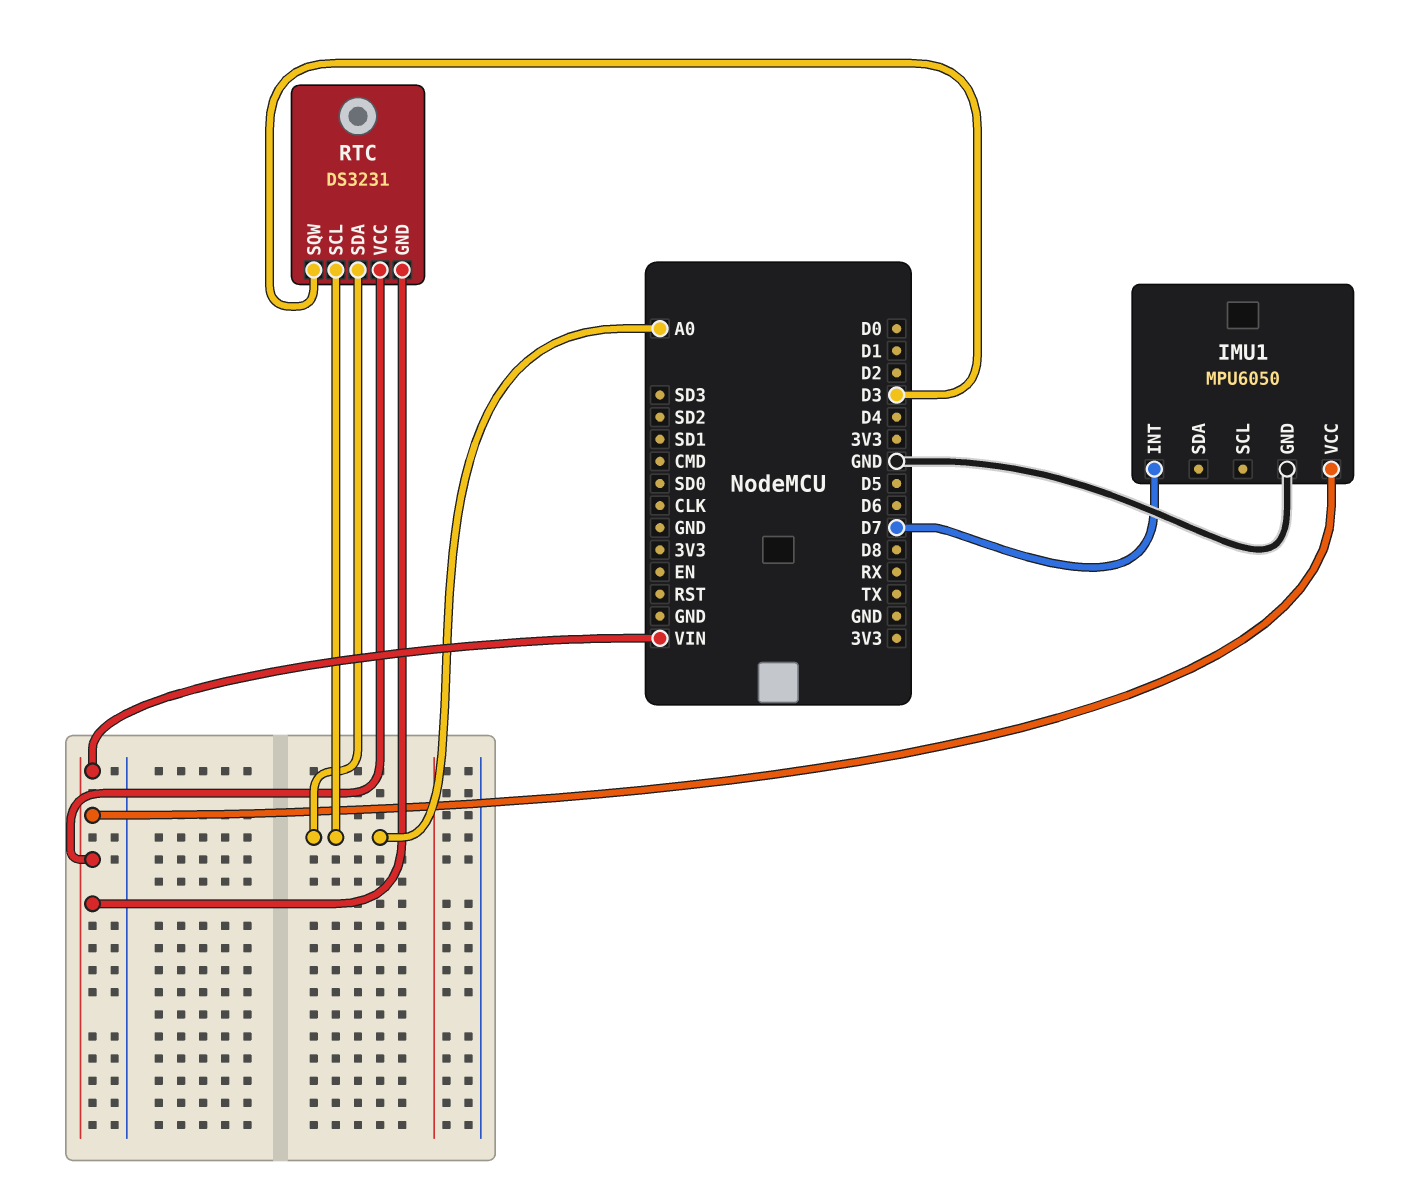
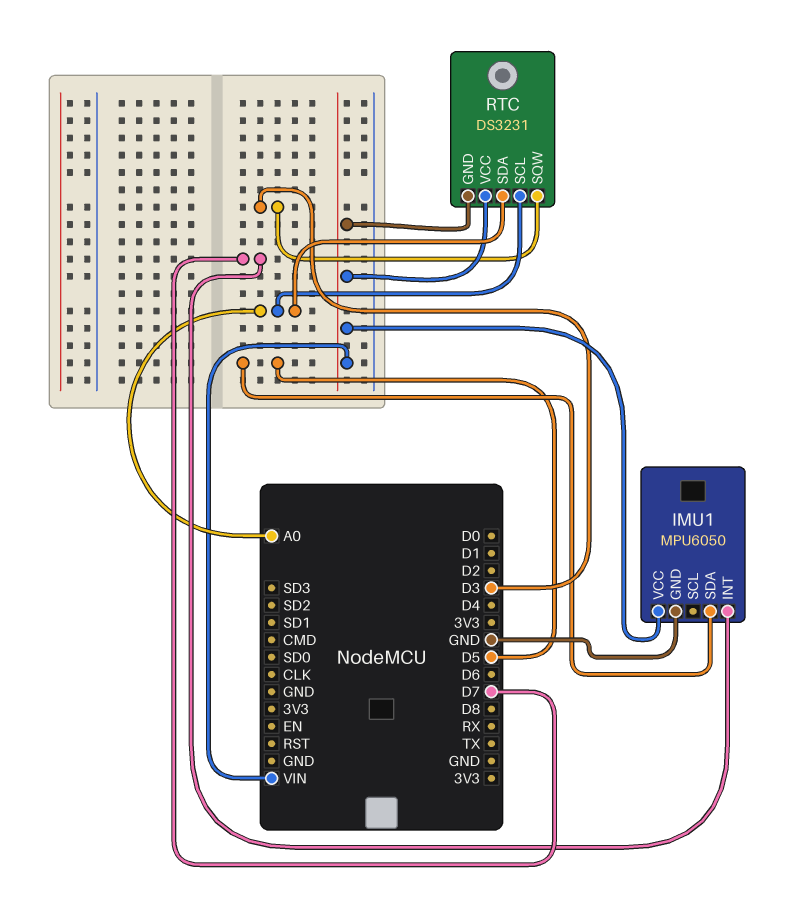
IMU1 pin SDA: none -> D5

